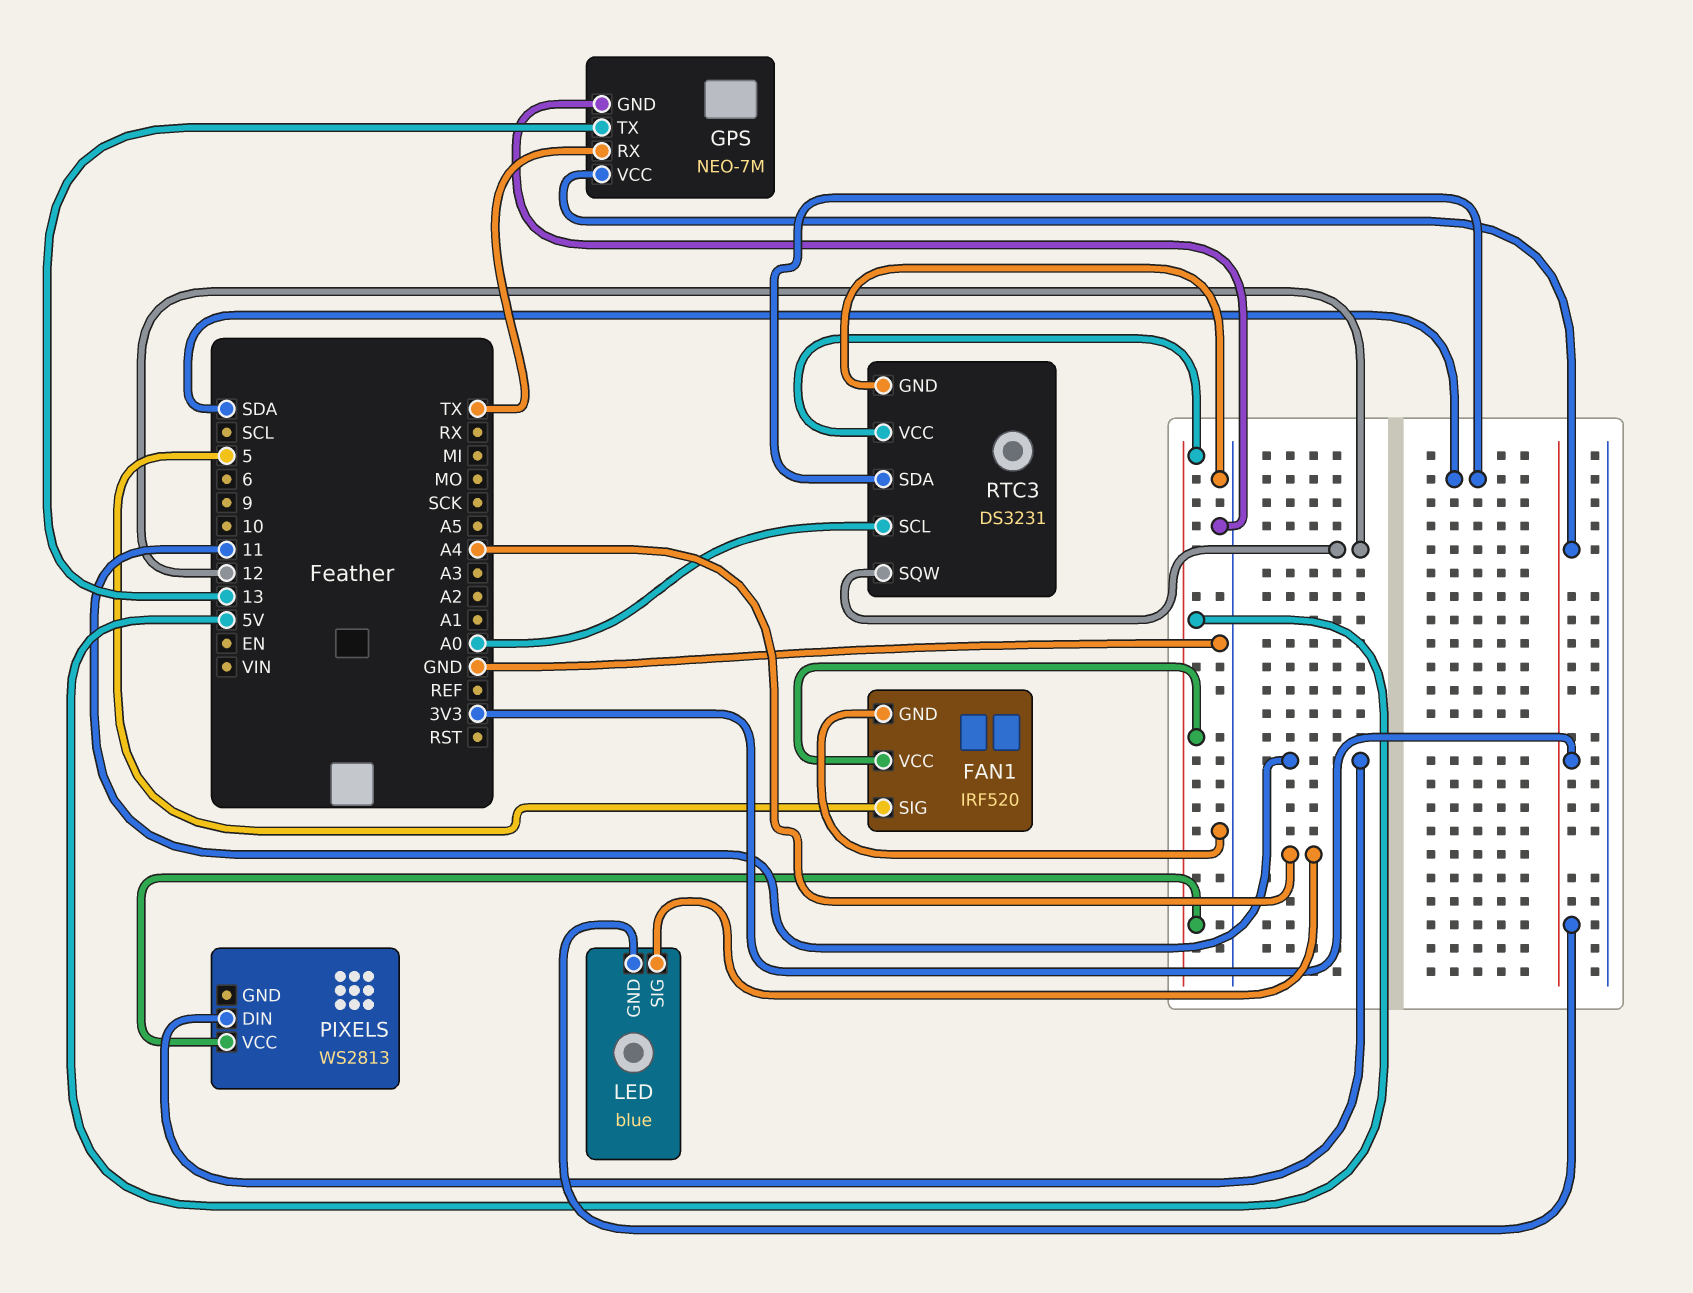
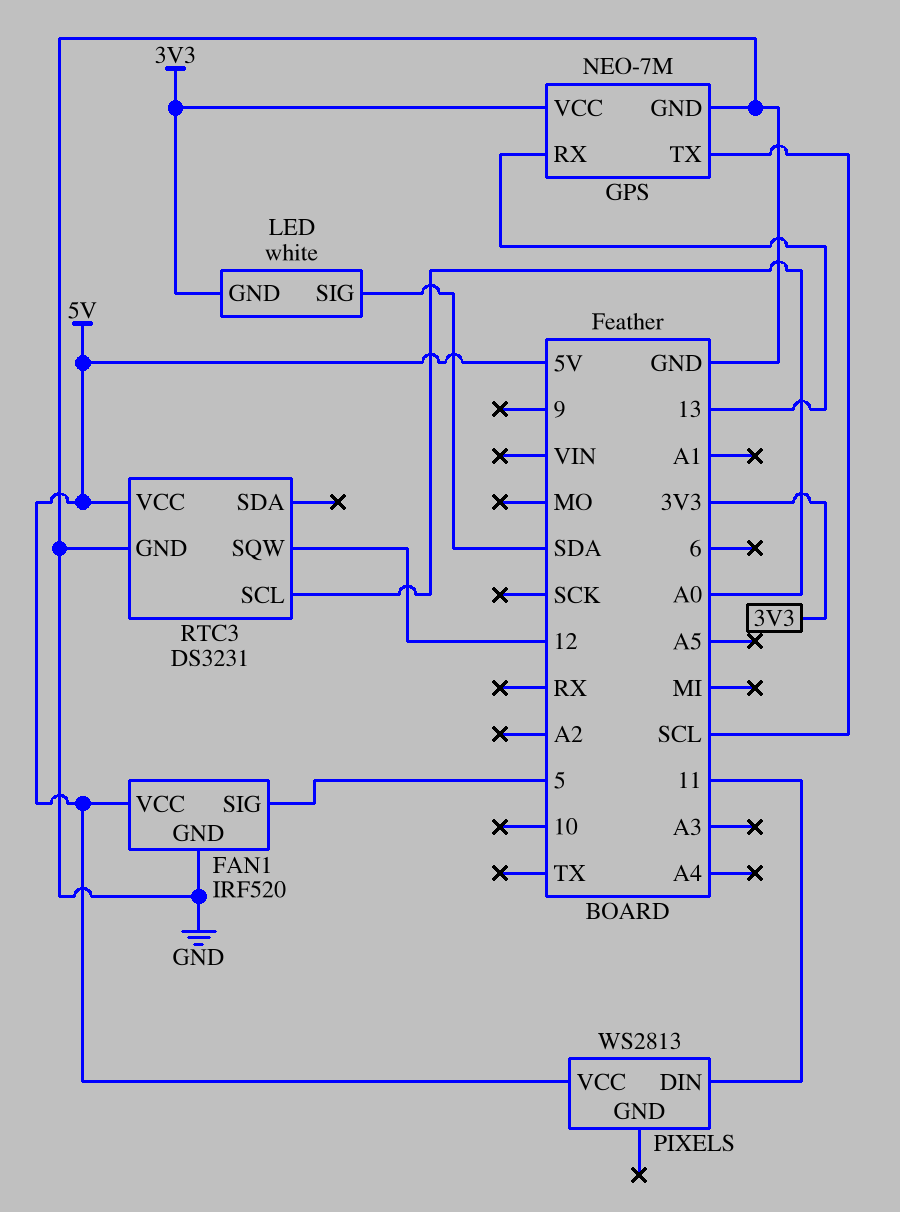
GPS pin RX: TX -> 13
GPS pin TX: 13 -> SCL
LED: blue -> white
LED pin SIG: A4 -> SDA
RTC3 pin SDA: SDA -> none

